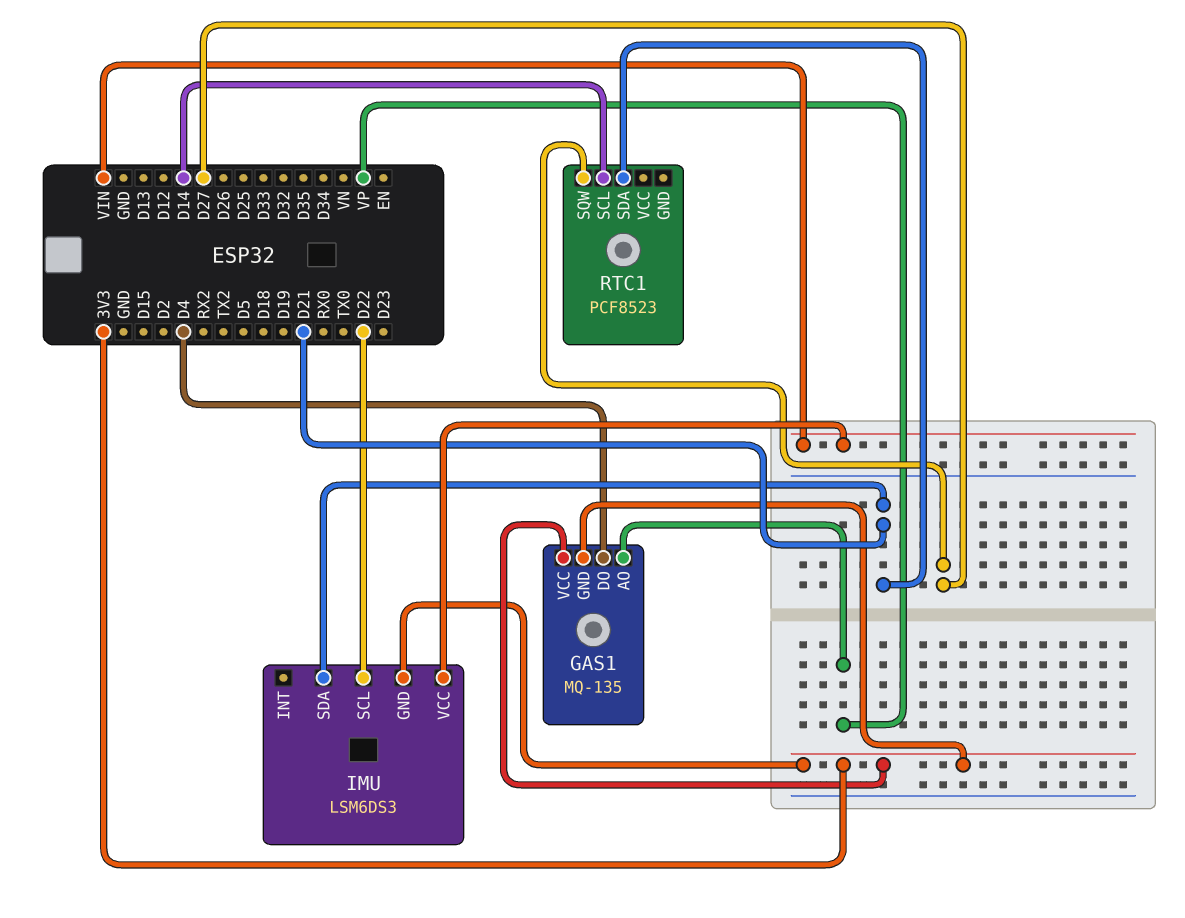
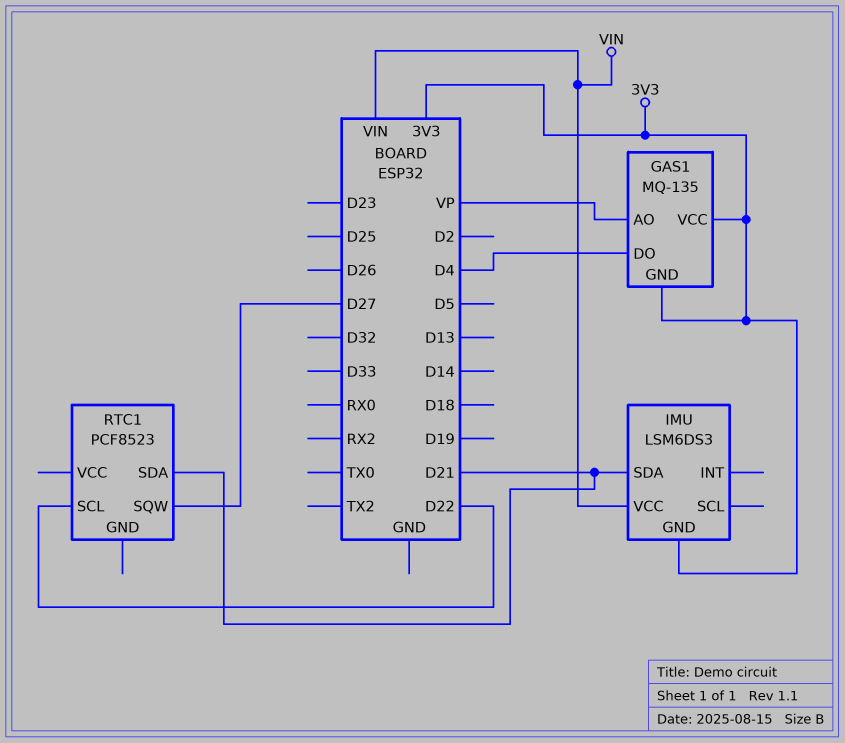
IMU pin SCL: D22 -> none
RTC1 pin SCL: D14 -> D22

